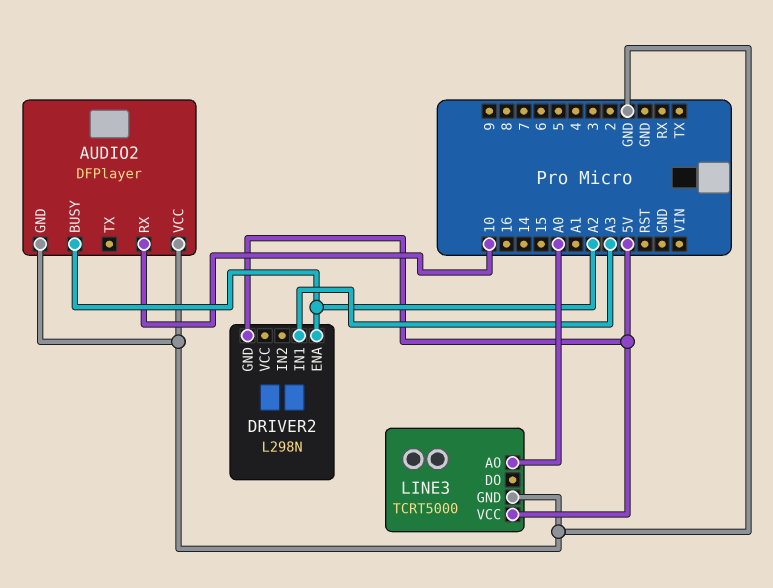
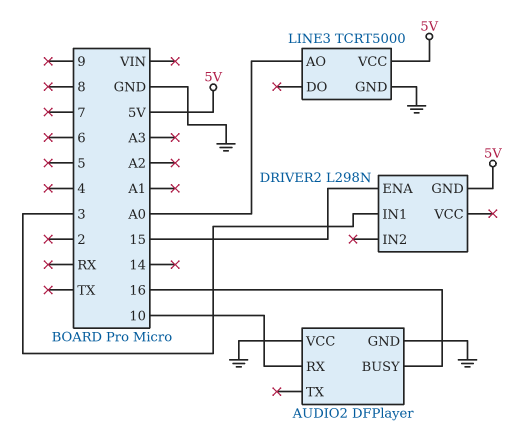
AUDIO2 pin BUSY: A2 -> 16
DRIVER2 pin ENA: A2 -> 15
DRIVER2 pin IN1: A3 -> 3

